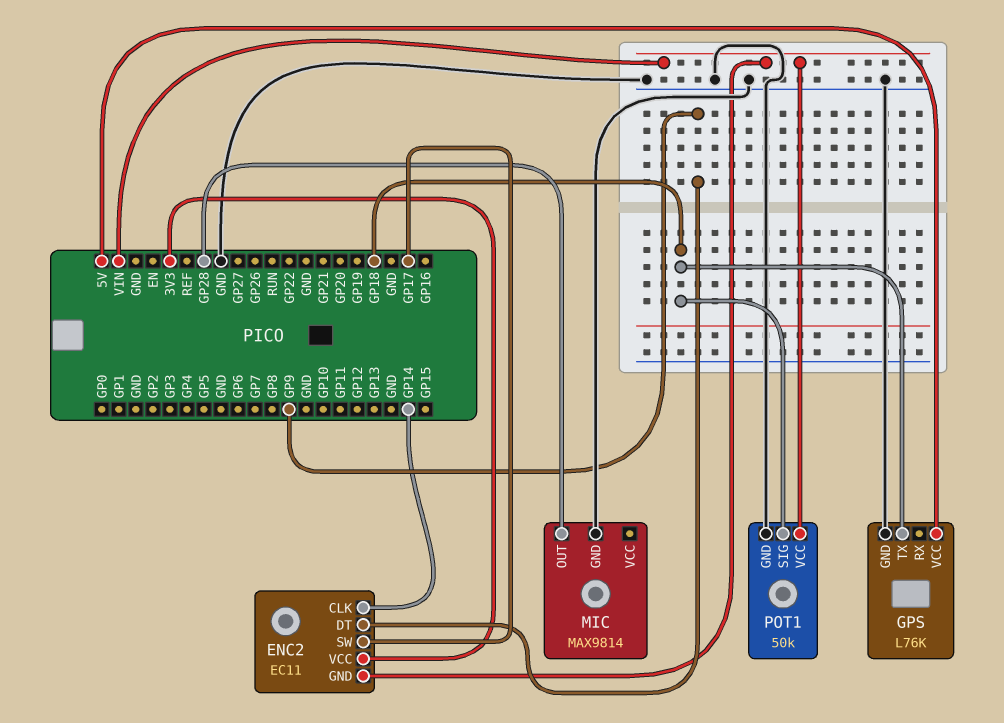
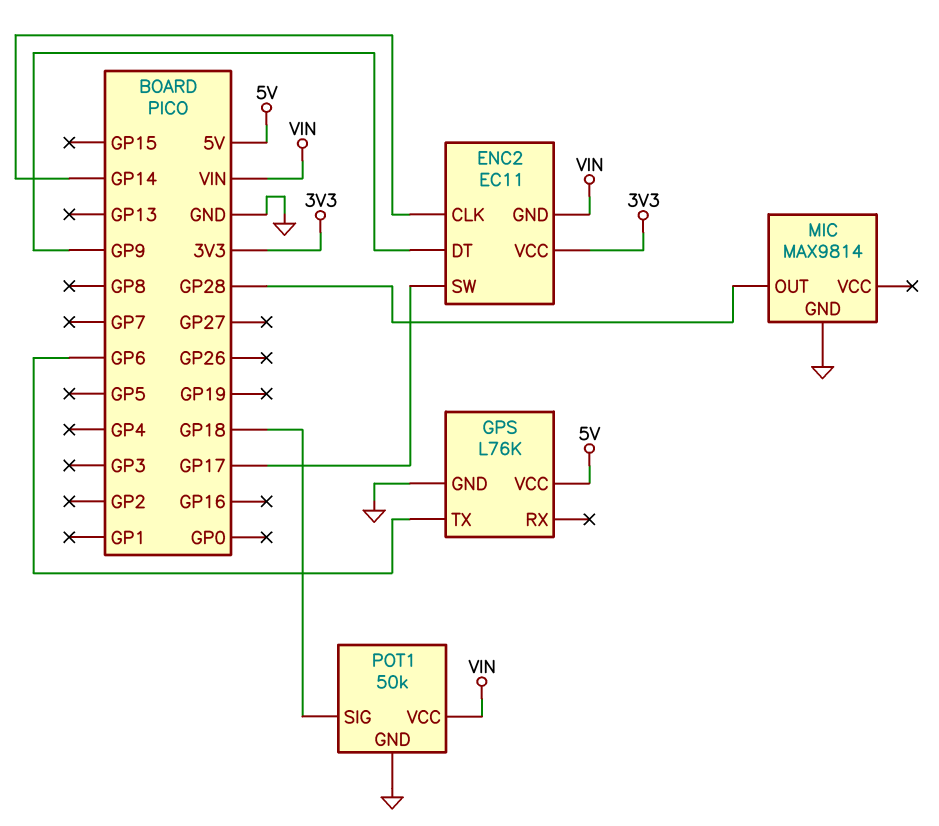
GPS pin TX: GP18 -> GP6

